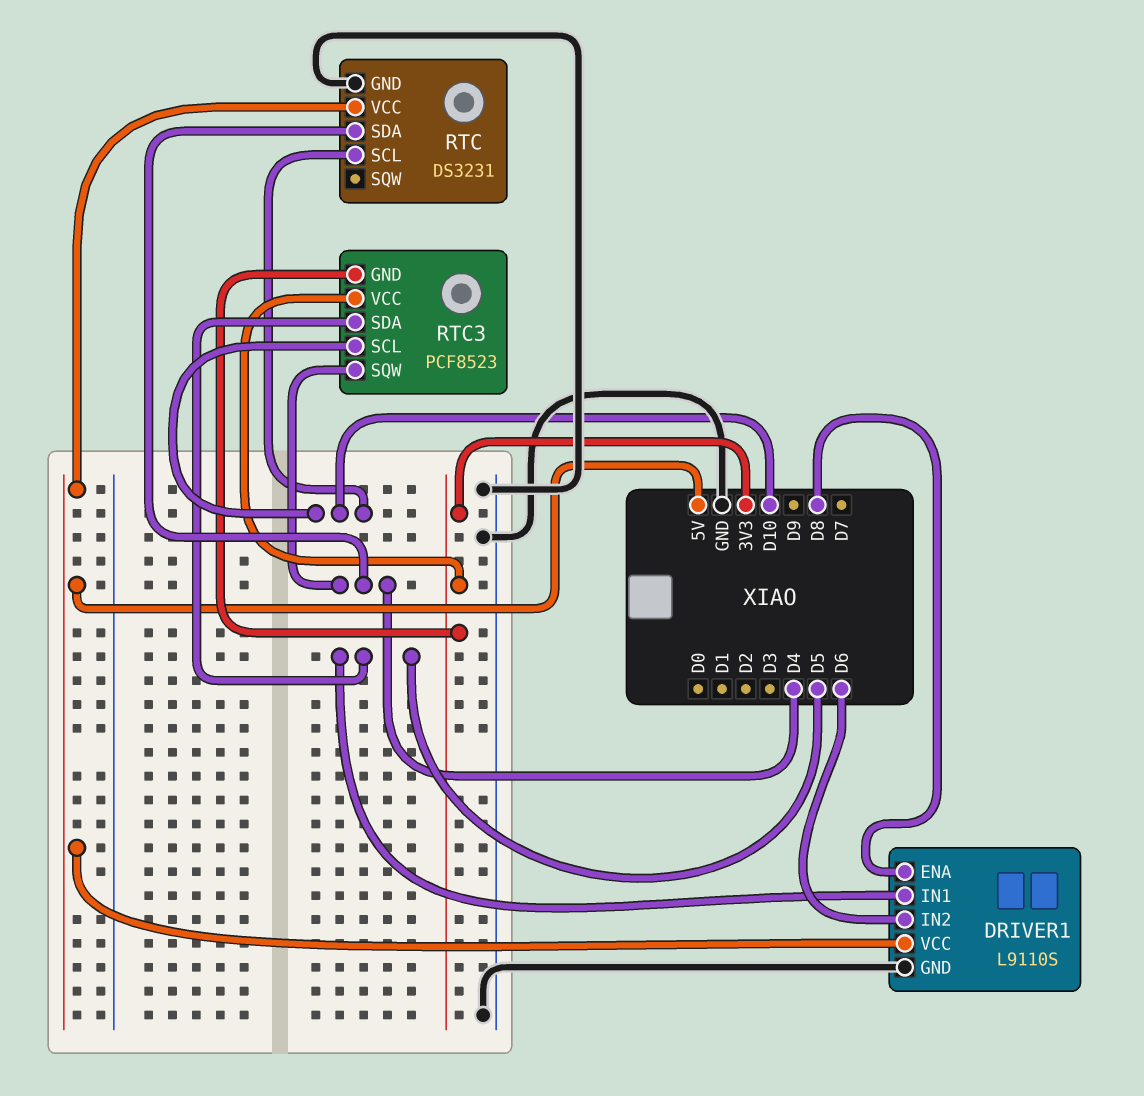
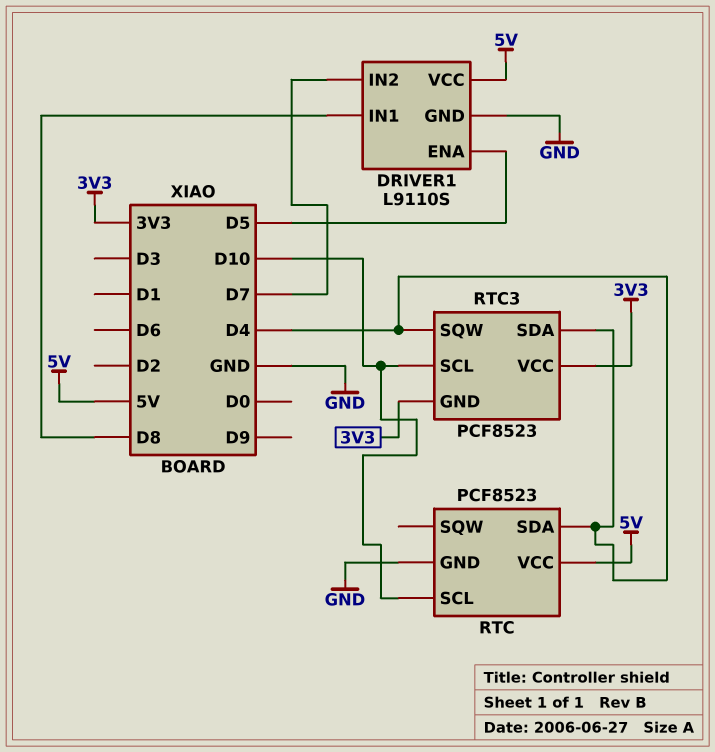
DRIVER1 pin ENA: D8 -> D5
DRIVER1 pin IN1: D5 -> D8
DRIVER1 pin IN2: D6 -> D7
RTC: DS3231 -> PCF8523
RTC3 pin SDA: D5 -> D4

